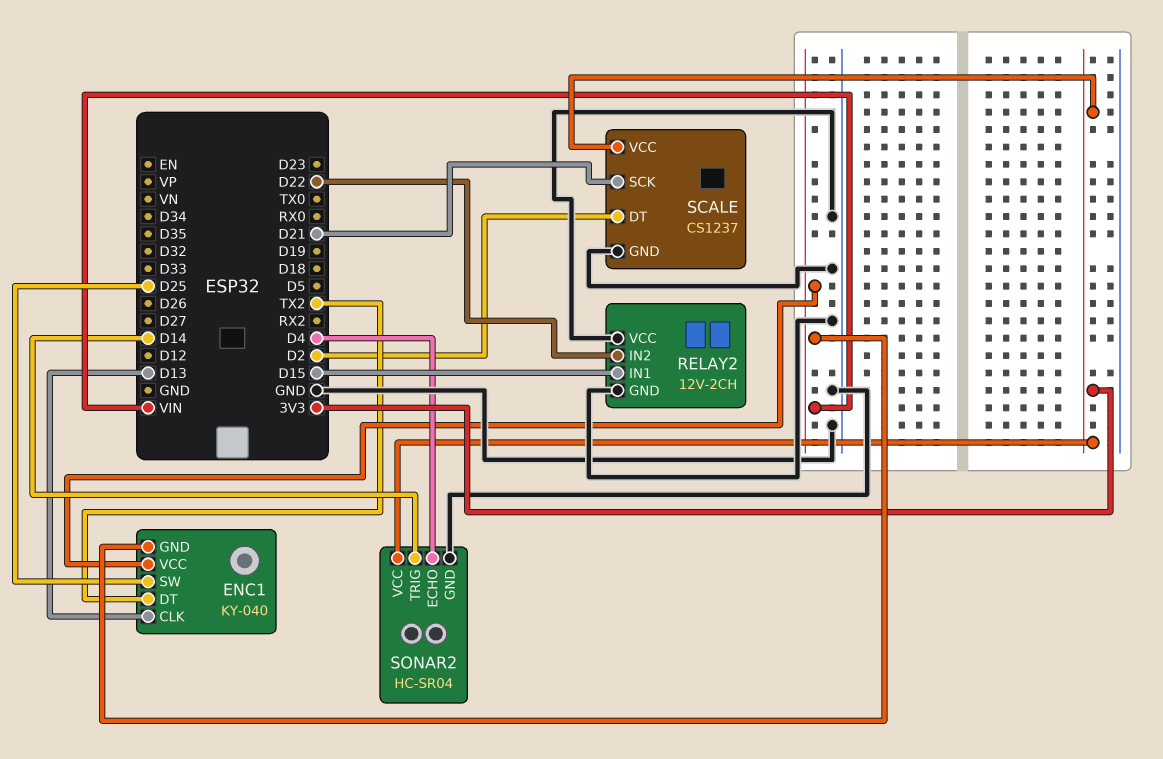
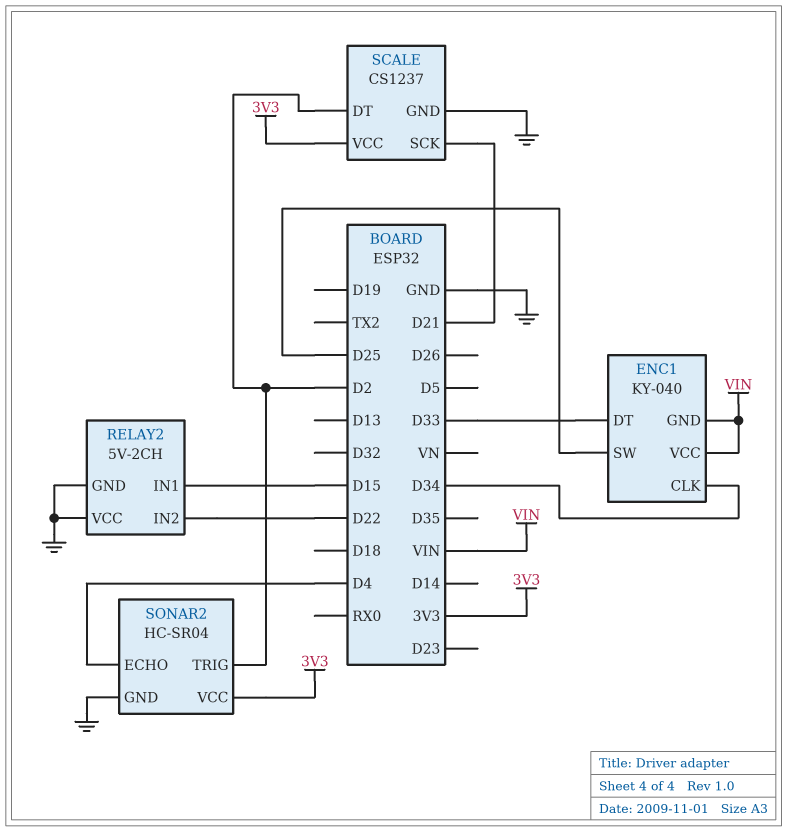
ENC1 pin CLK: D13 -> D34
ENC1 pin DT: TX2 -> D33
RELAY2: 12V-2CH -> 5V-2CH
SONAR2 pin TRIG: D14 -> D2

